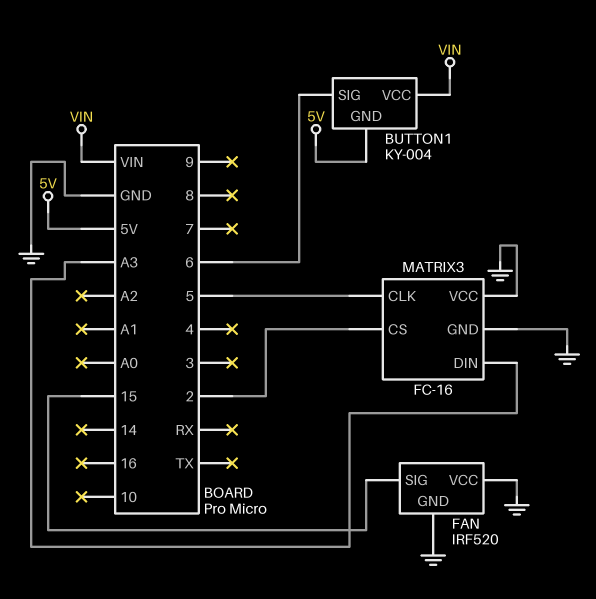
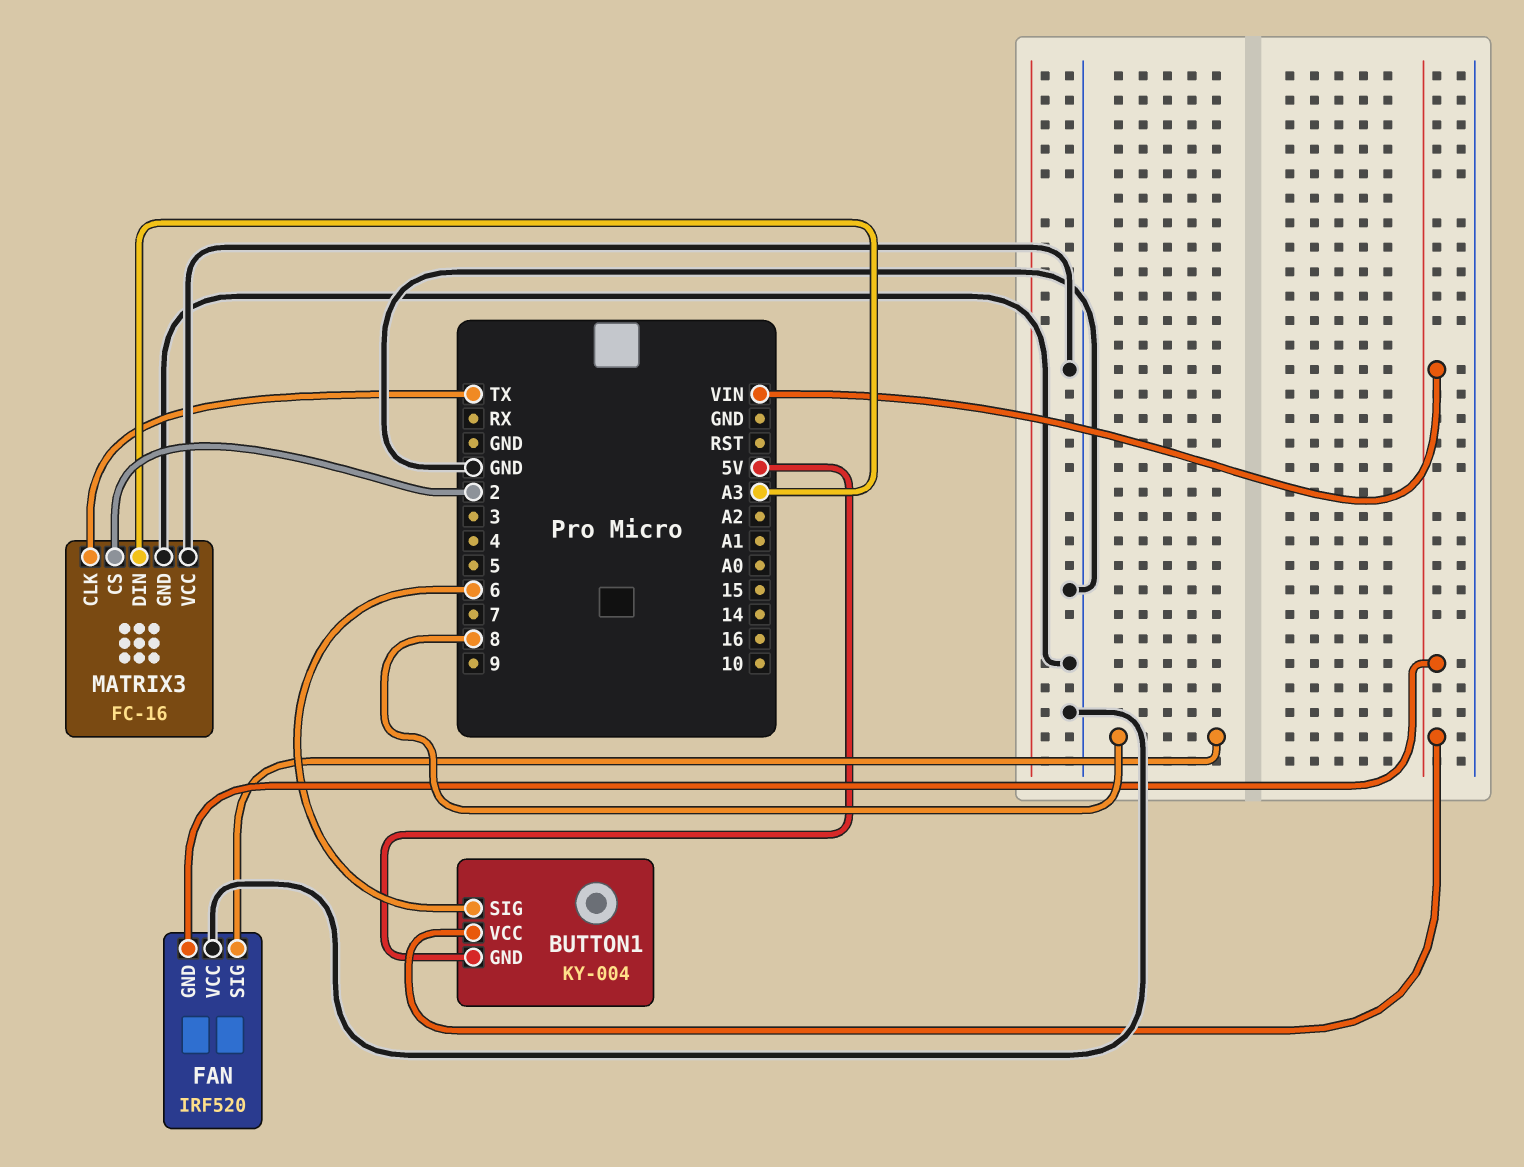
FAN pin GND: GND -> VIN
FAN pin SIG: 15 -> 8
MATRIX3 pin CLK: 5 -> TX

